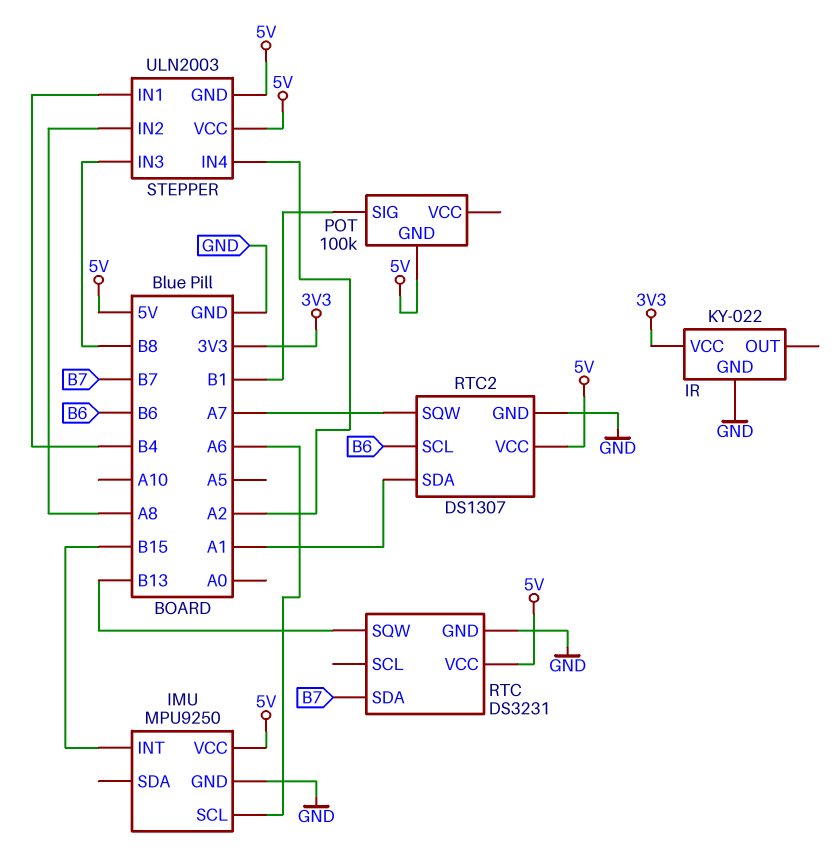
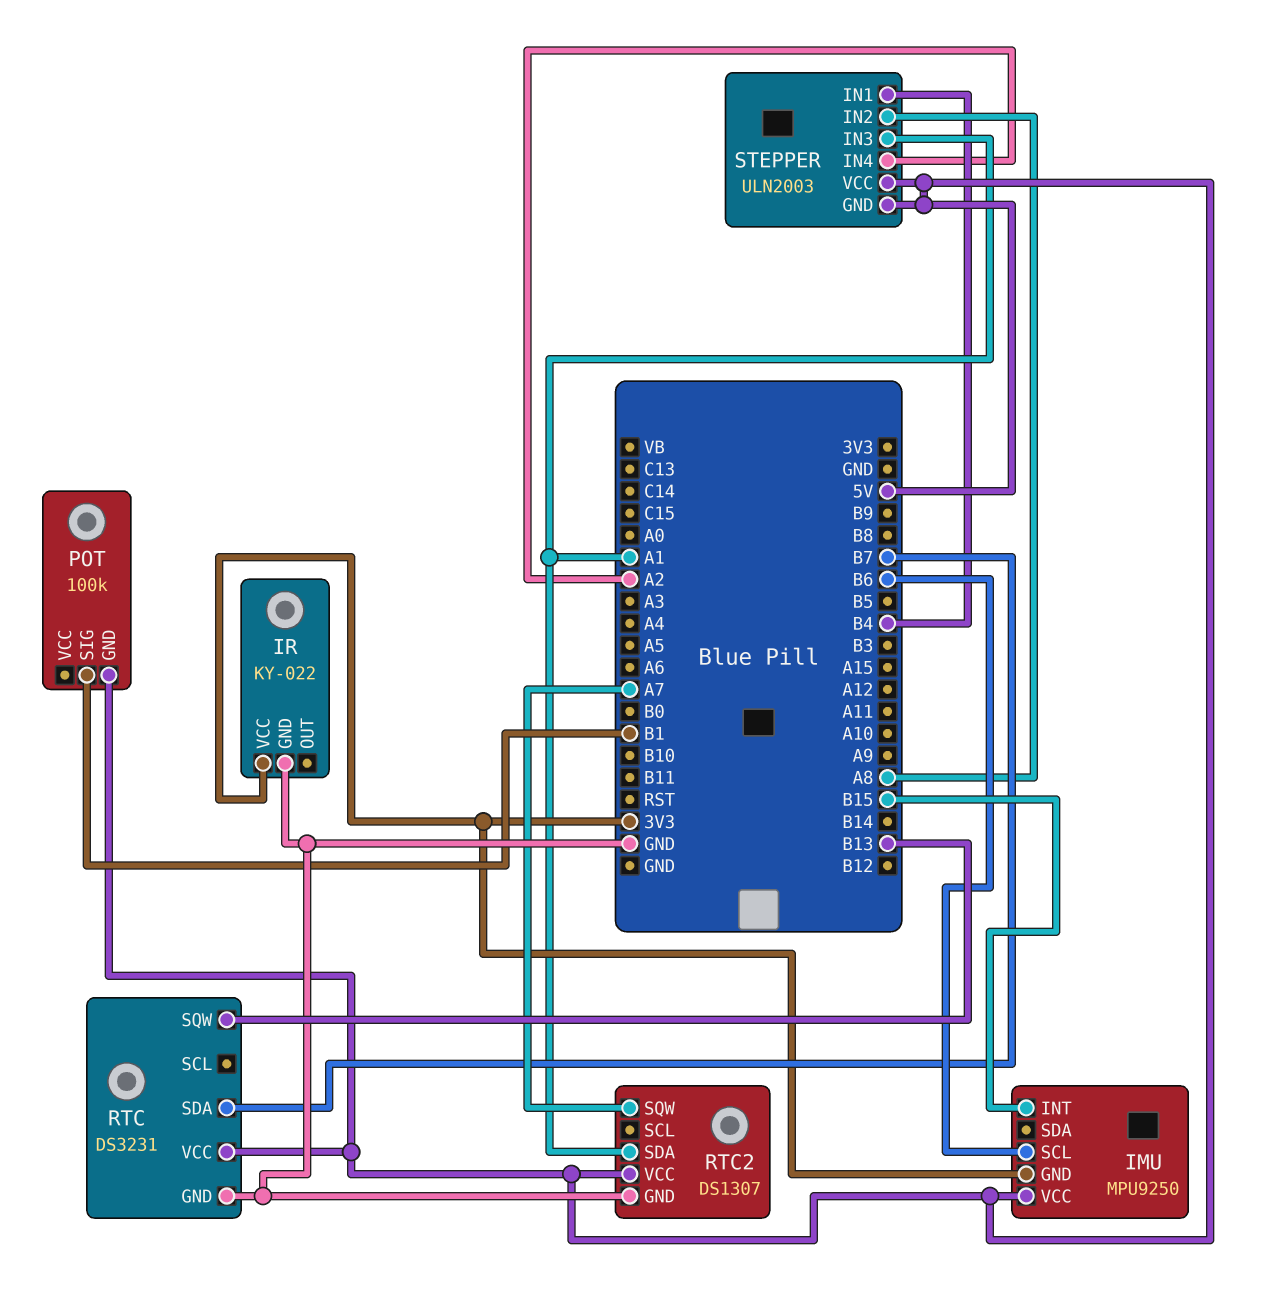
IMU pin GND: GND -> 3V3
IMU pin SCL: A6 -> B6
RTC2 pin SCL: B6 -> none
STEPPER pin IN3: B8 -> A1

